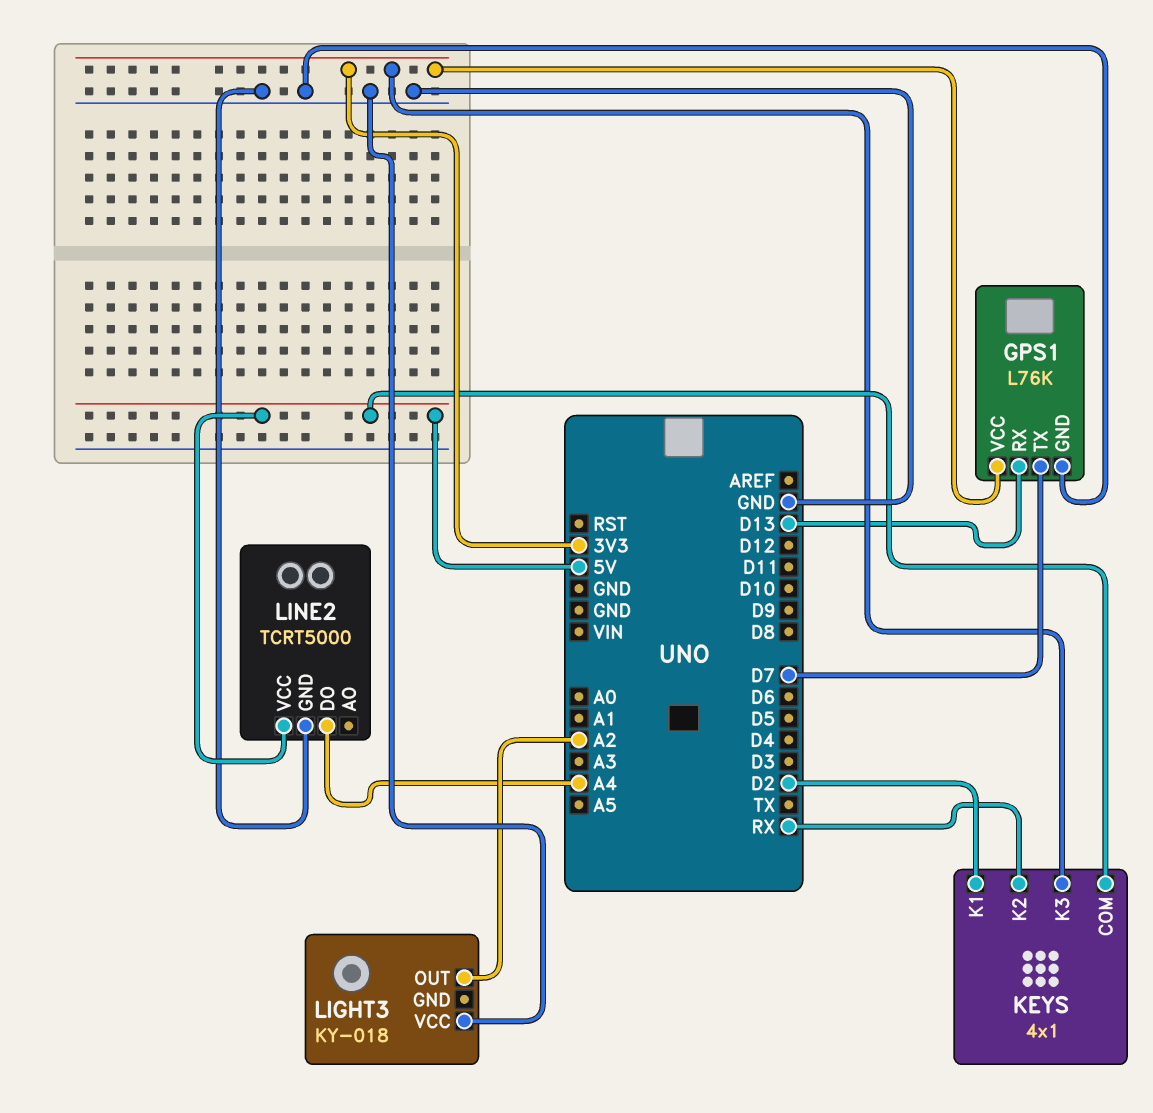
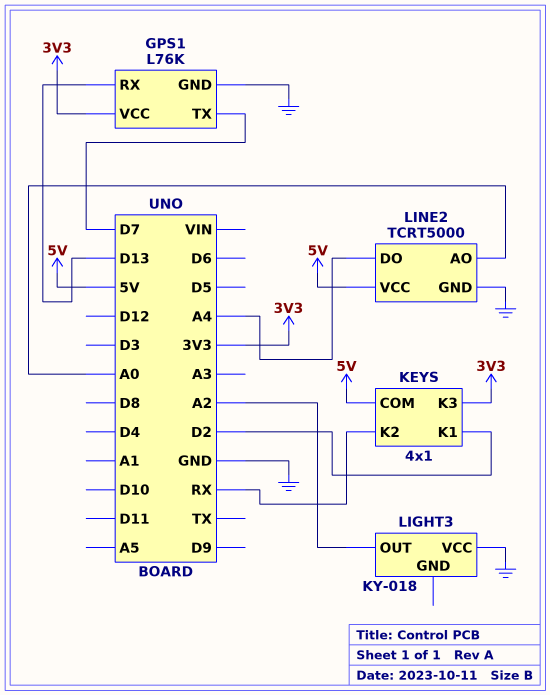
LINE2 pin AO: none -> A0

